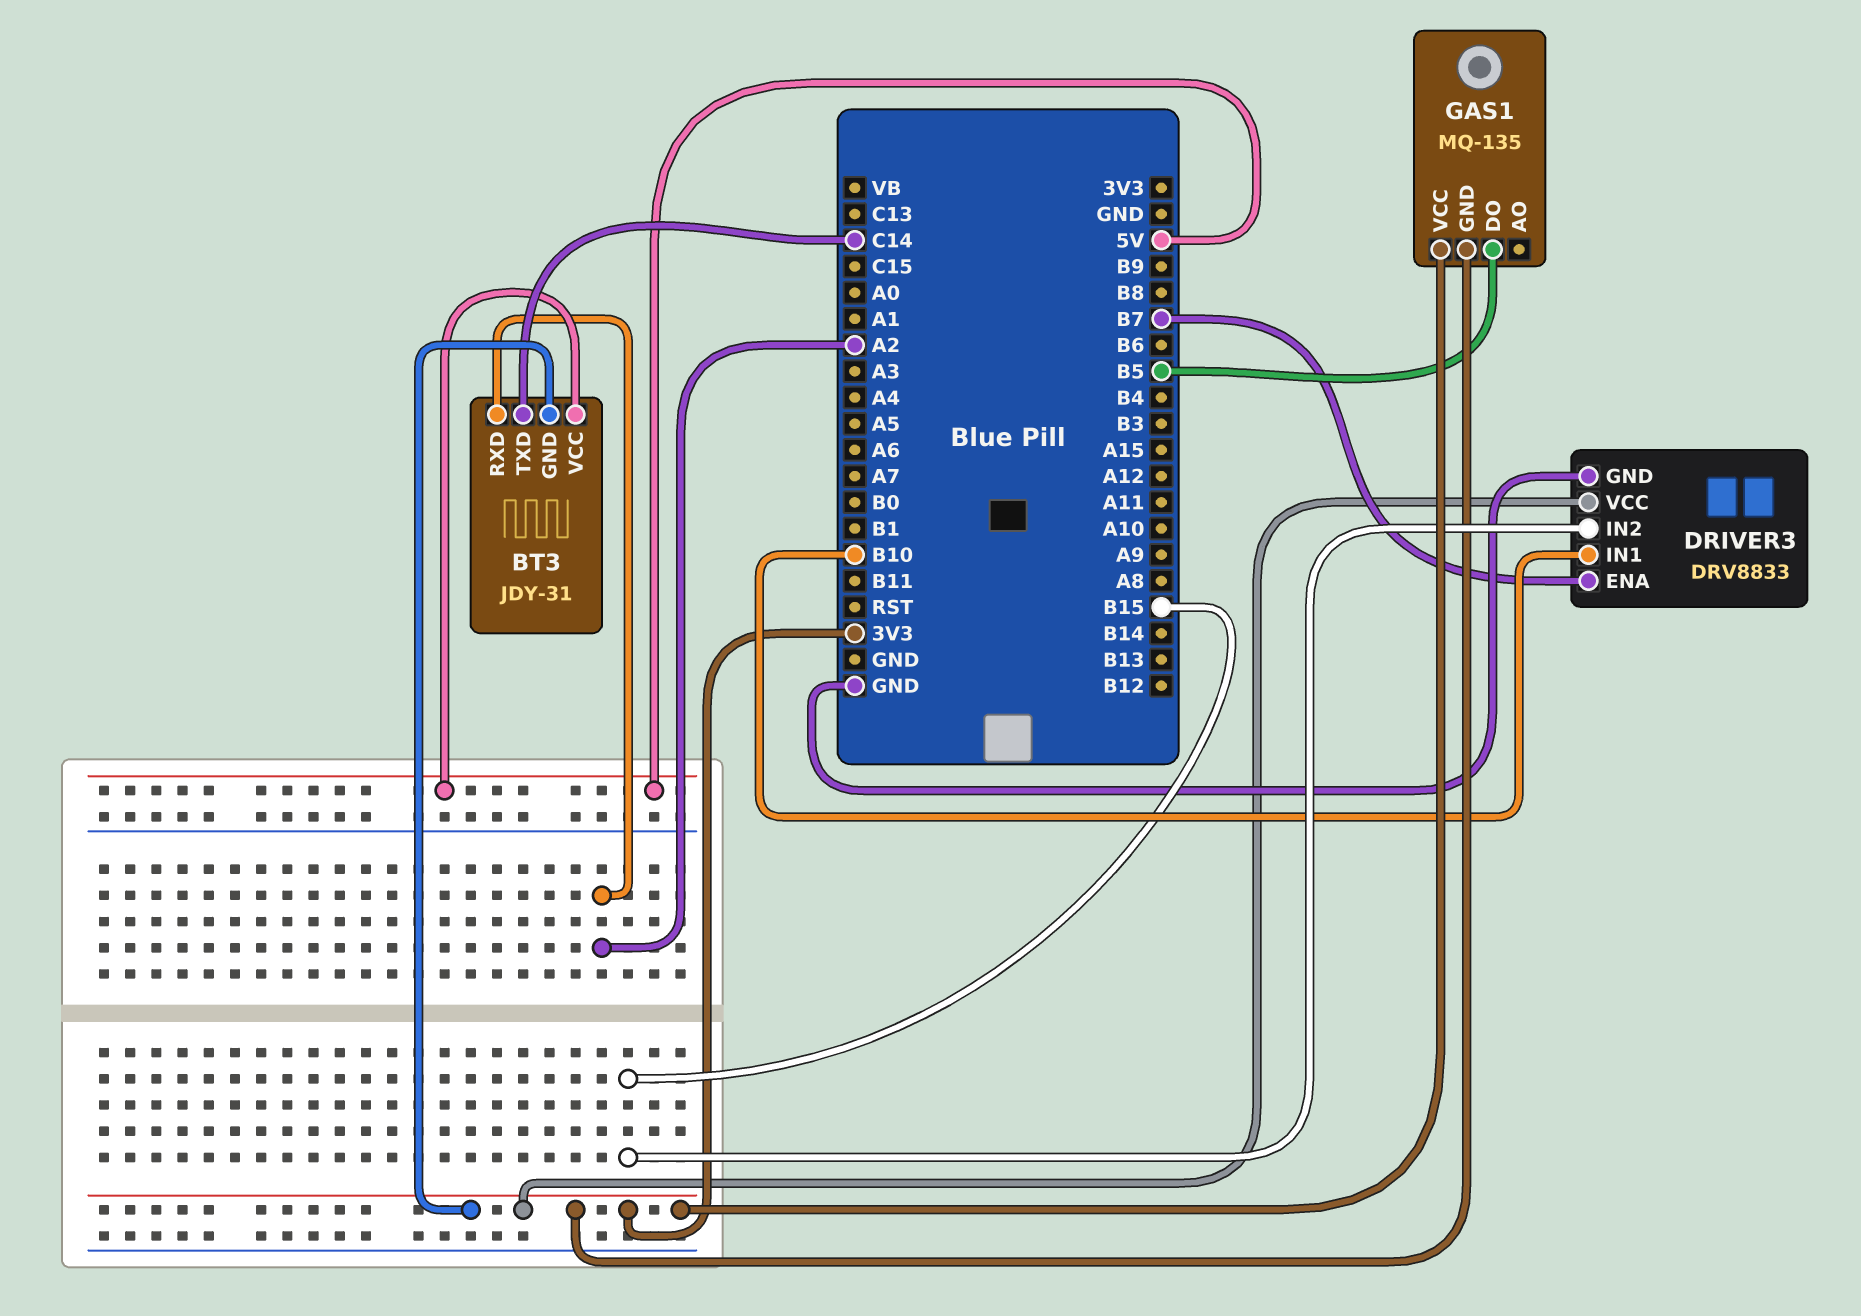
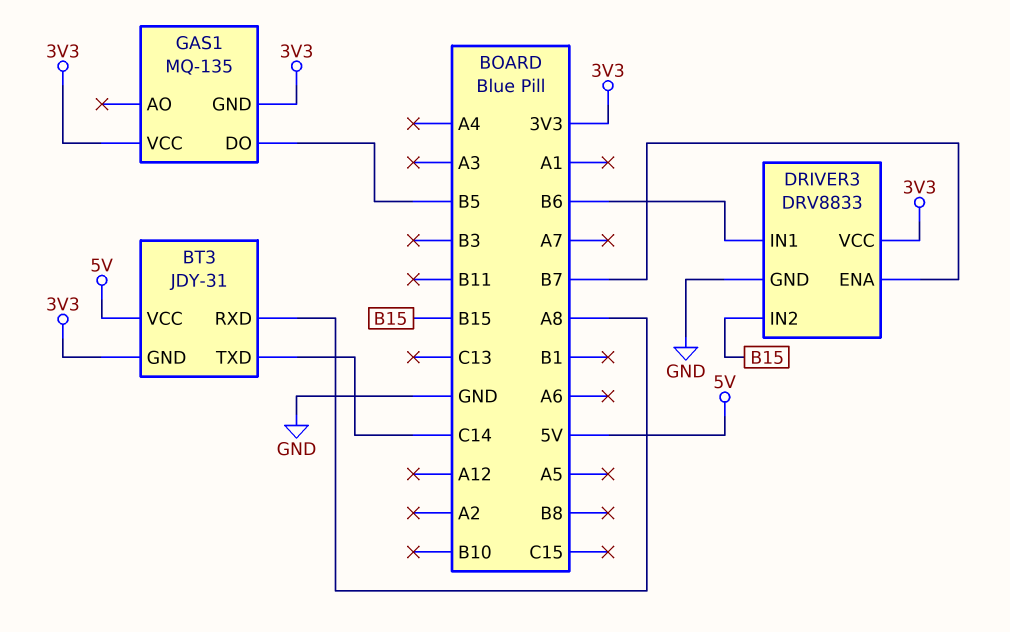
BT3 pin RXD: A2 -> A8
DRIVER3 pin IN1: B10 -> B6

